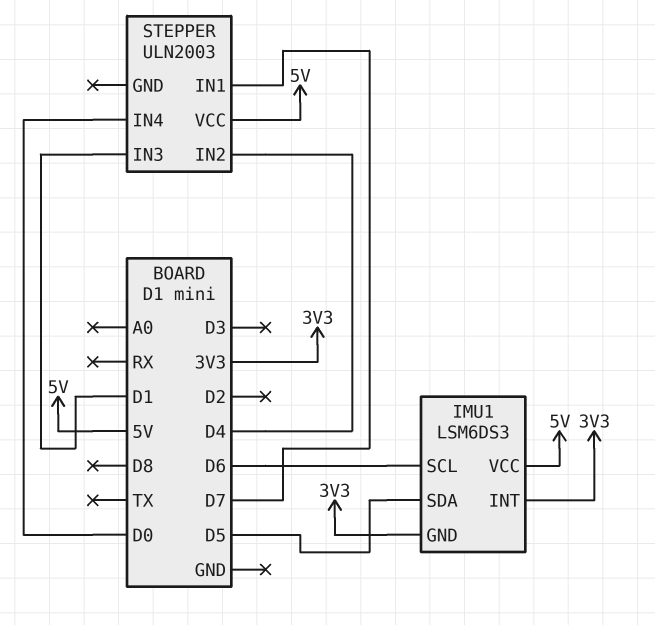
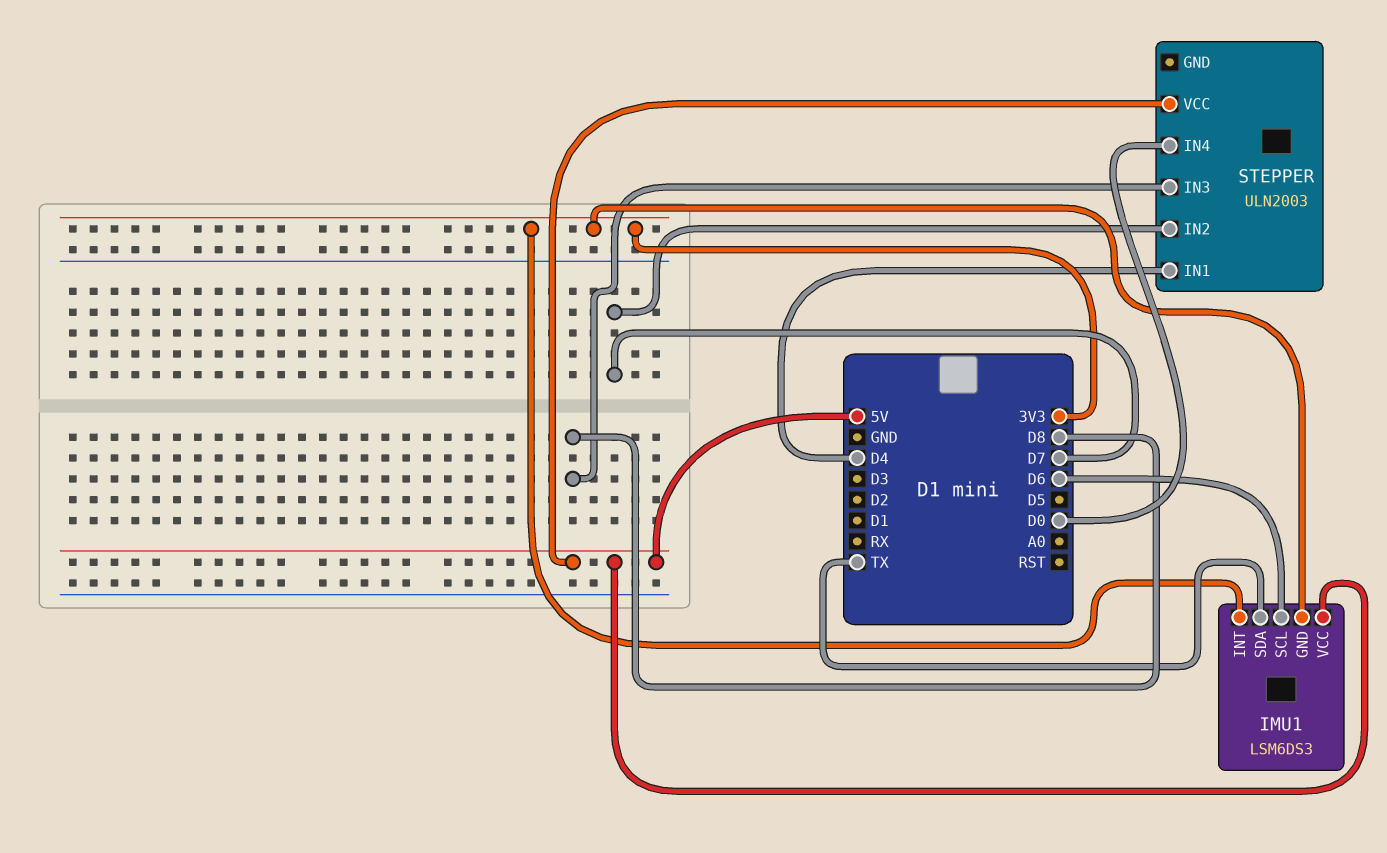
IMU1 pin SDA: D5 -> TX
STEPPER pin IN1: D7 -> D4
STEPPER pin IN2: D4 -> D7
STEPPER pin IN3: D1 -> D8

